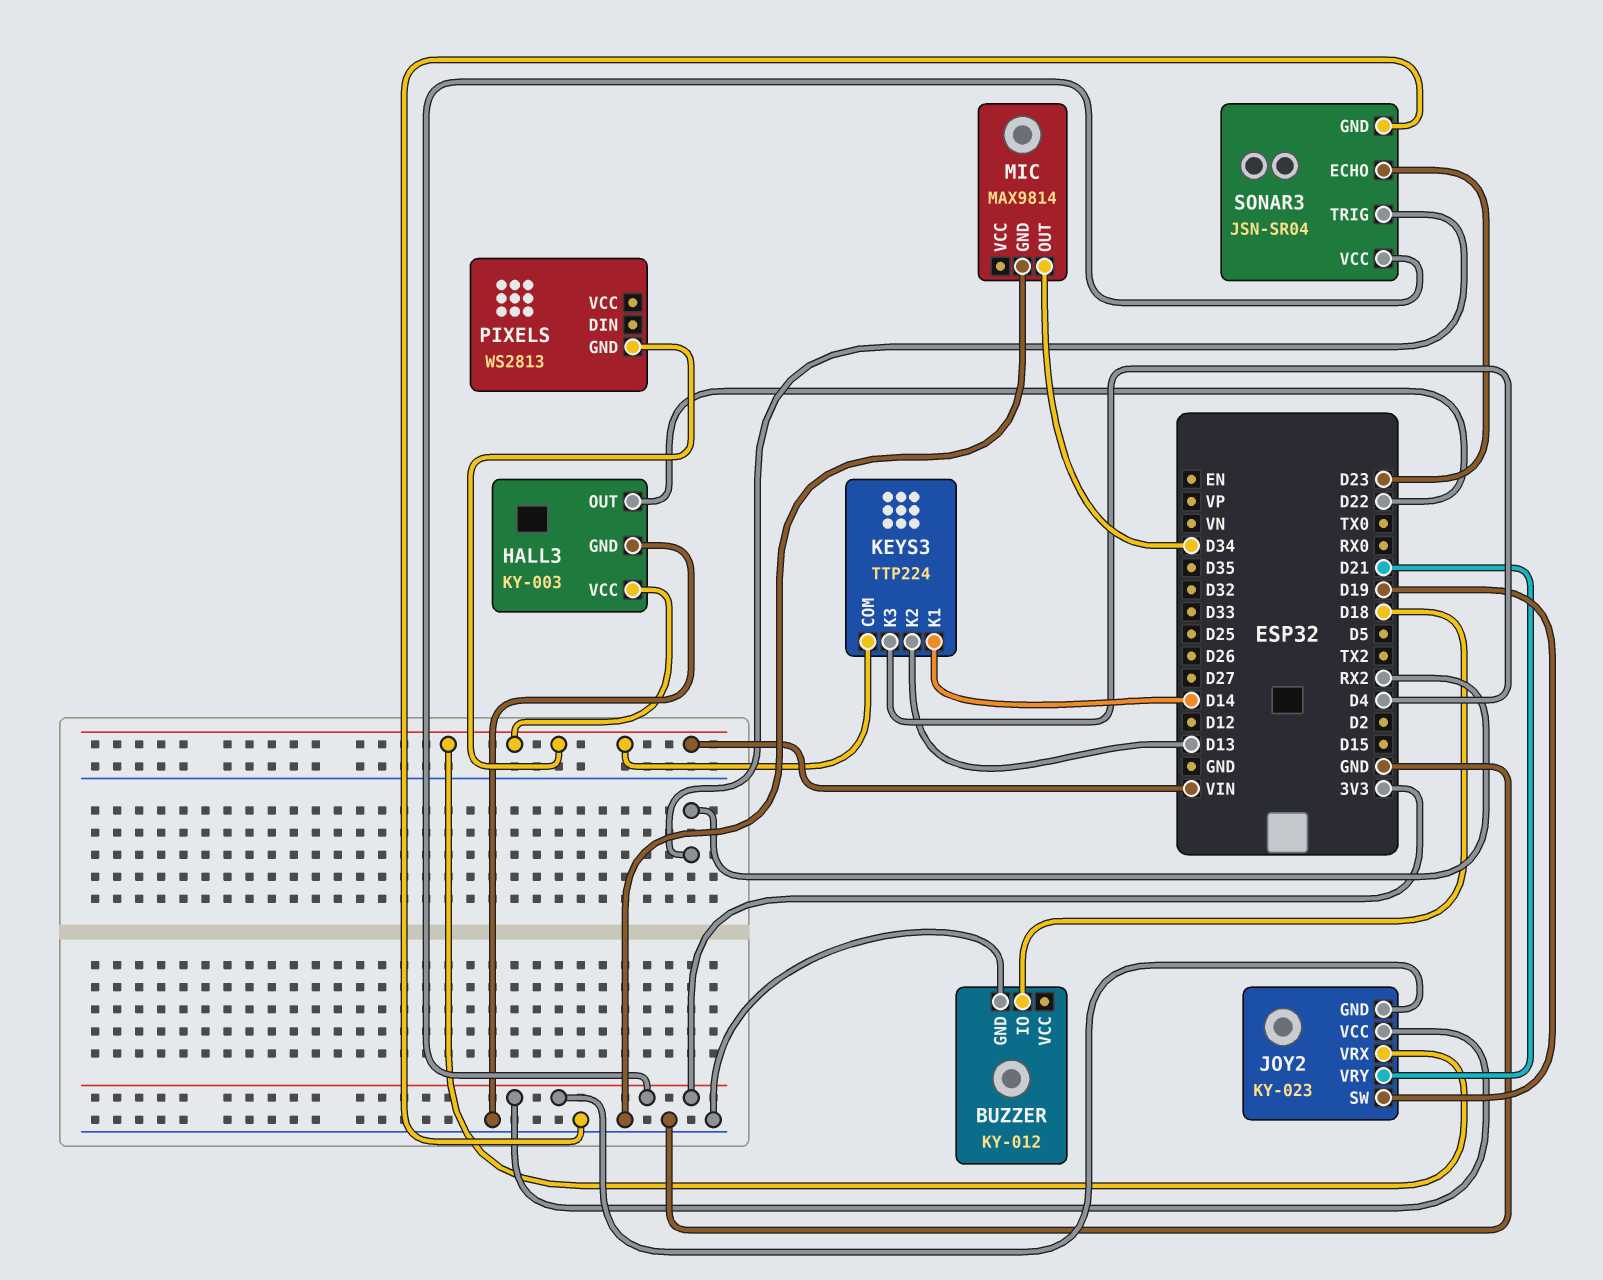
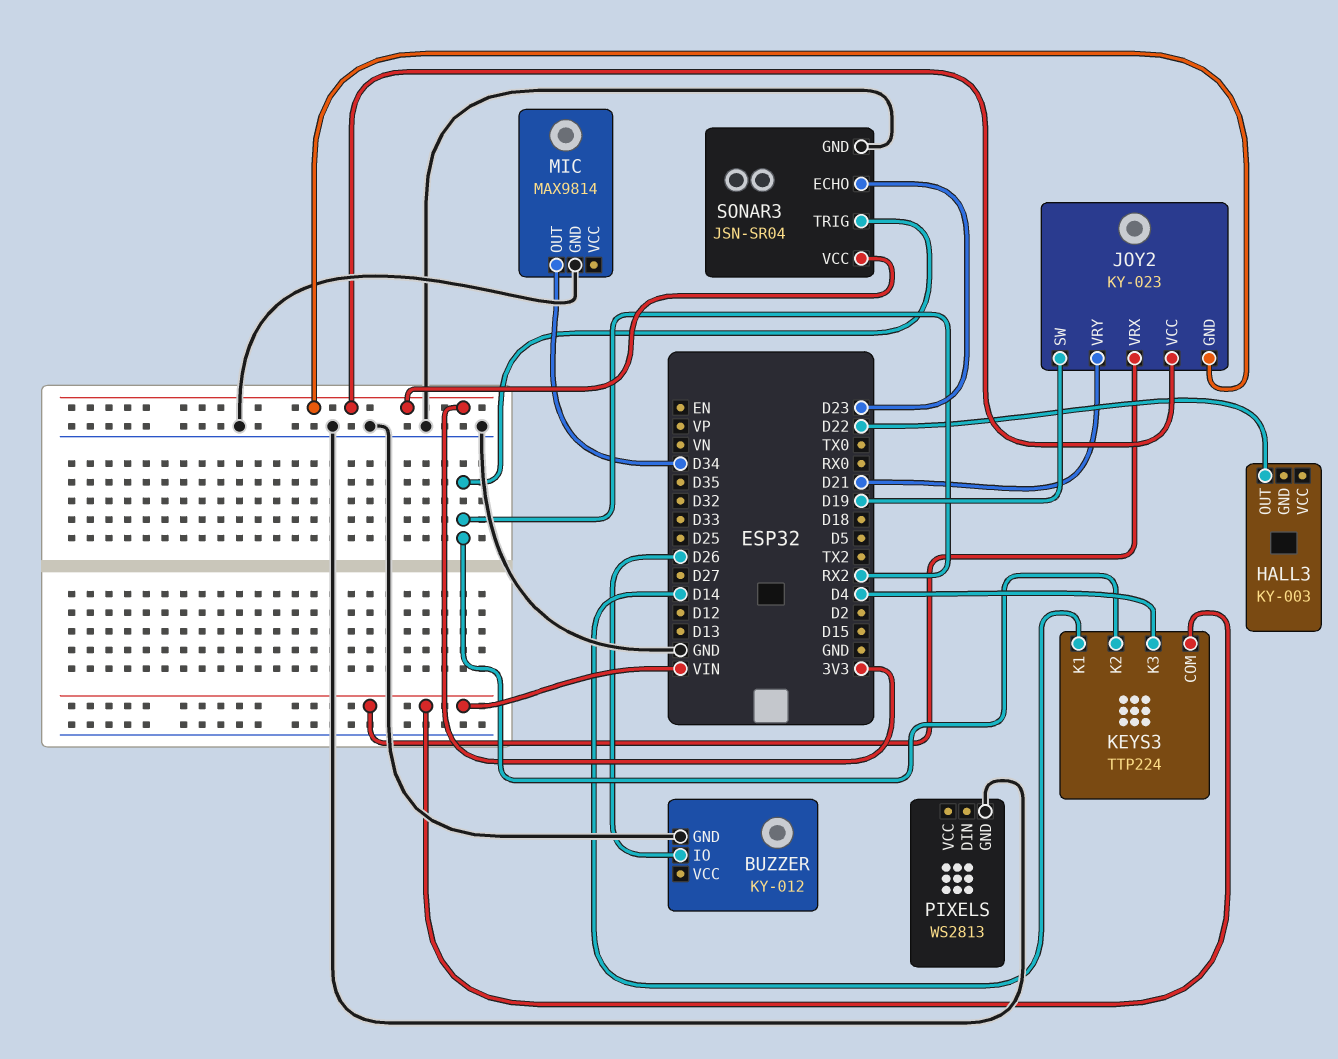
BUZZER pin IO: D18 -> D26
HALL3 pin GND: GND -> none
HALL3 pin VCC: VIN -> none
KEYS3 pin K2: D13 -> RX2
PIXELS pin GND: VIN -> GND

